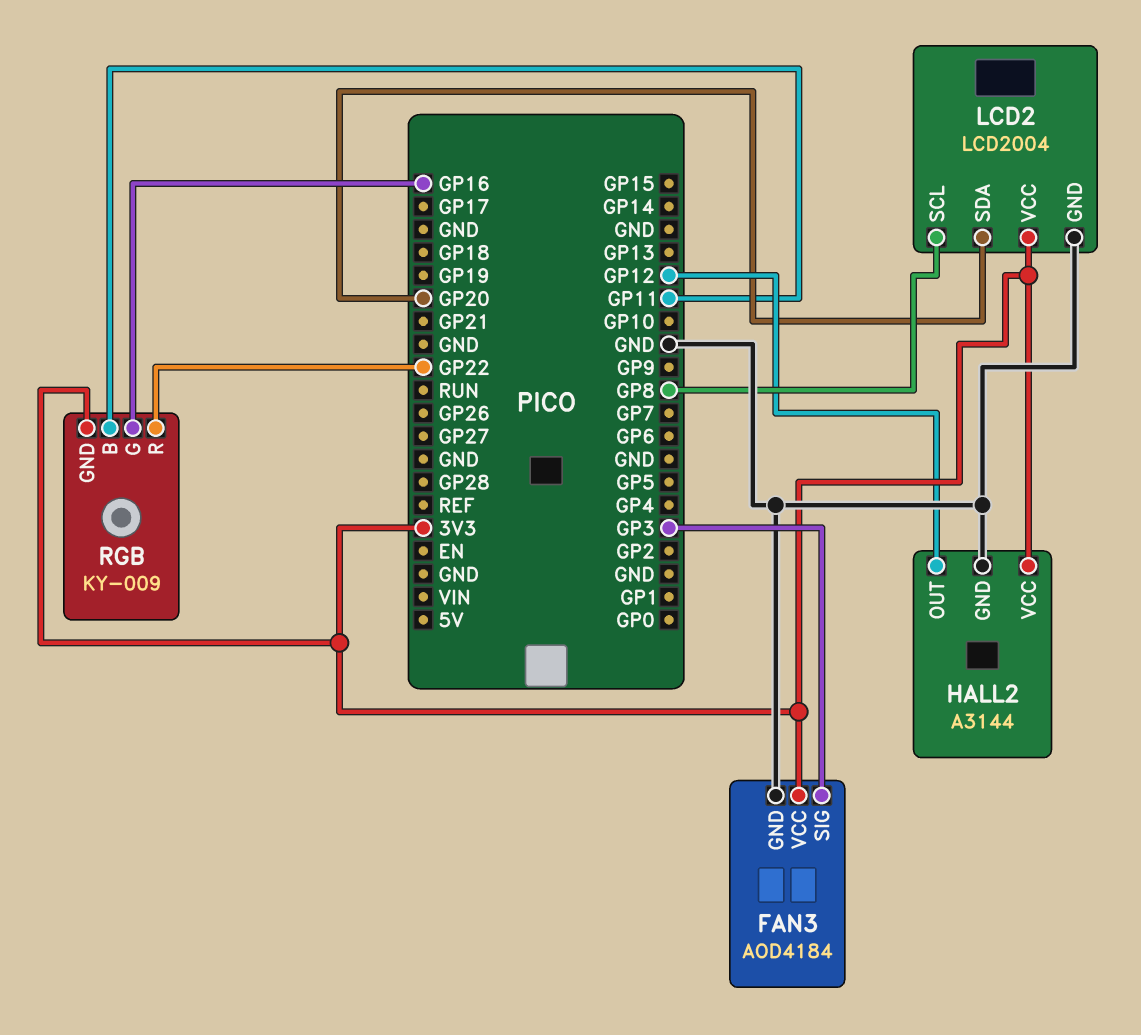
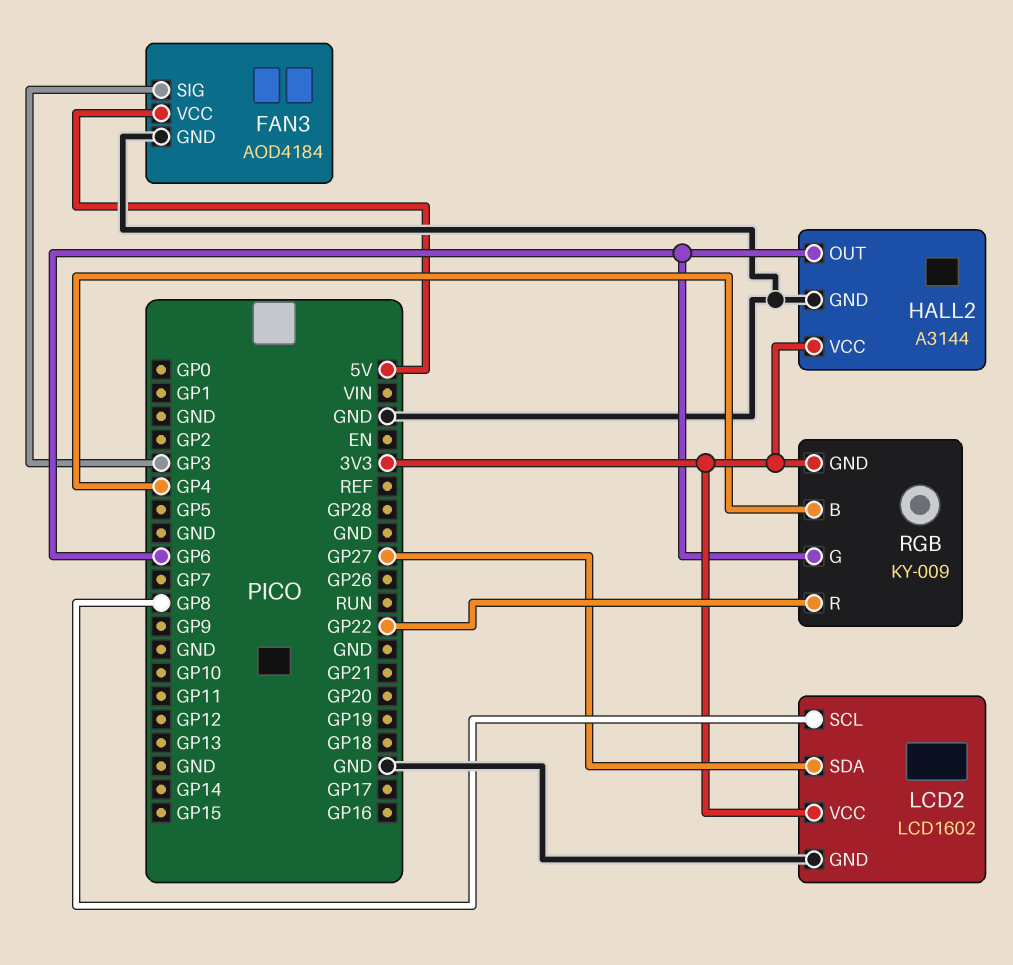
FAN3 pin VCC: 3V3 -> 5V
HALL2 pin OUT: GP12 -> GP6
LCD2: LCD2004 -> LCD1602
LCD2 pin SDA: GP20 -> GP27
RGB pin B: GP11 -> GP4
RGB pin G: GP16 -> GP6

